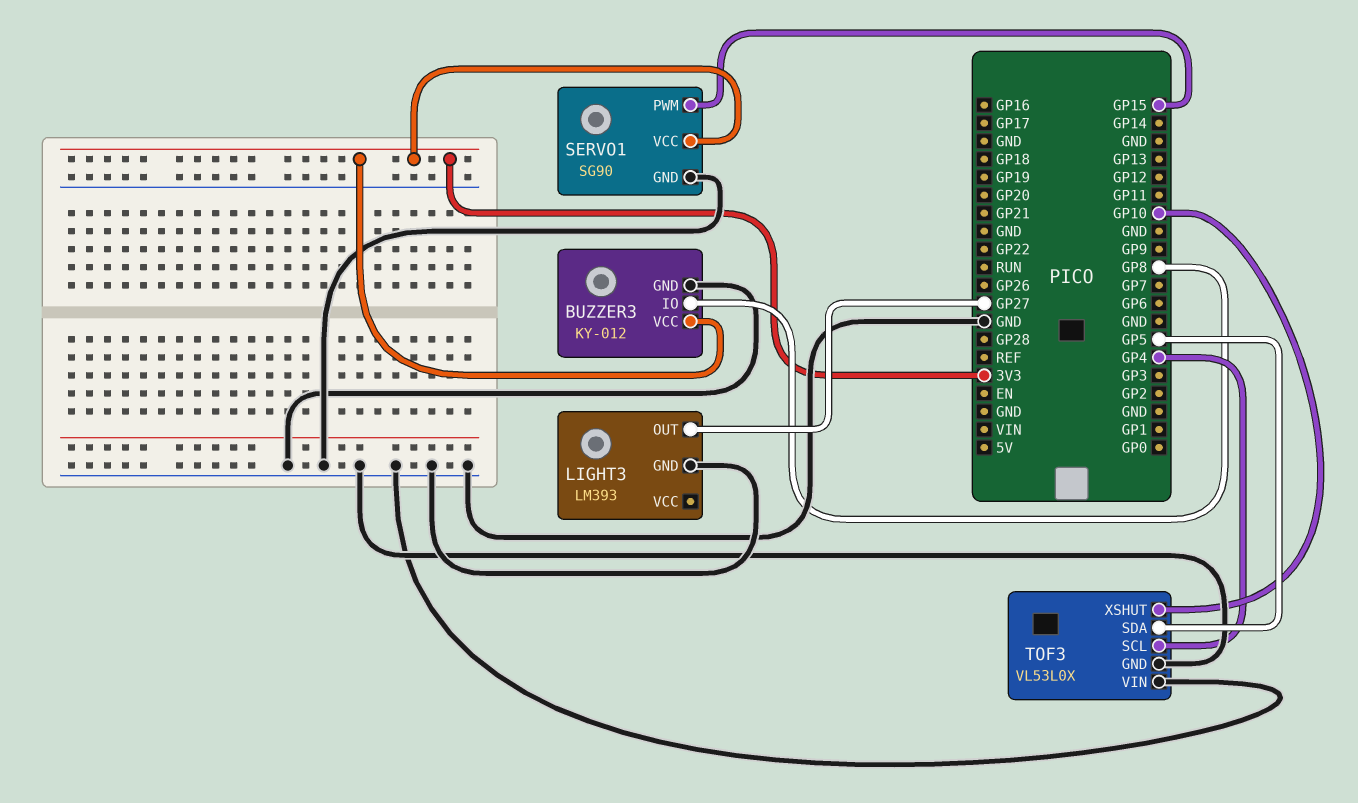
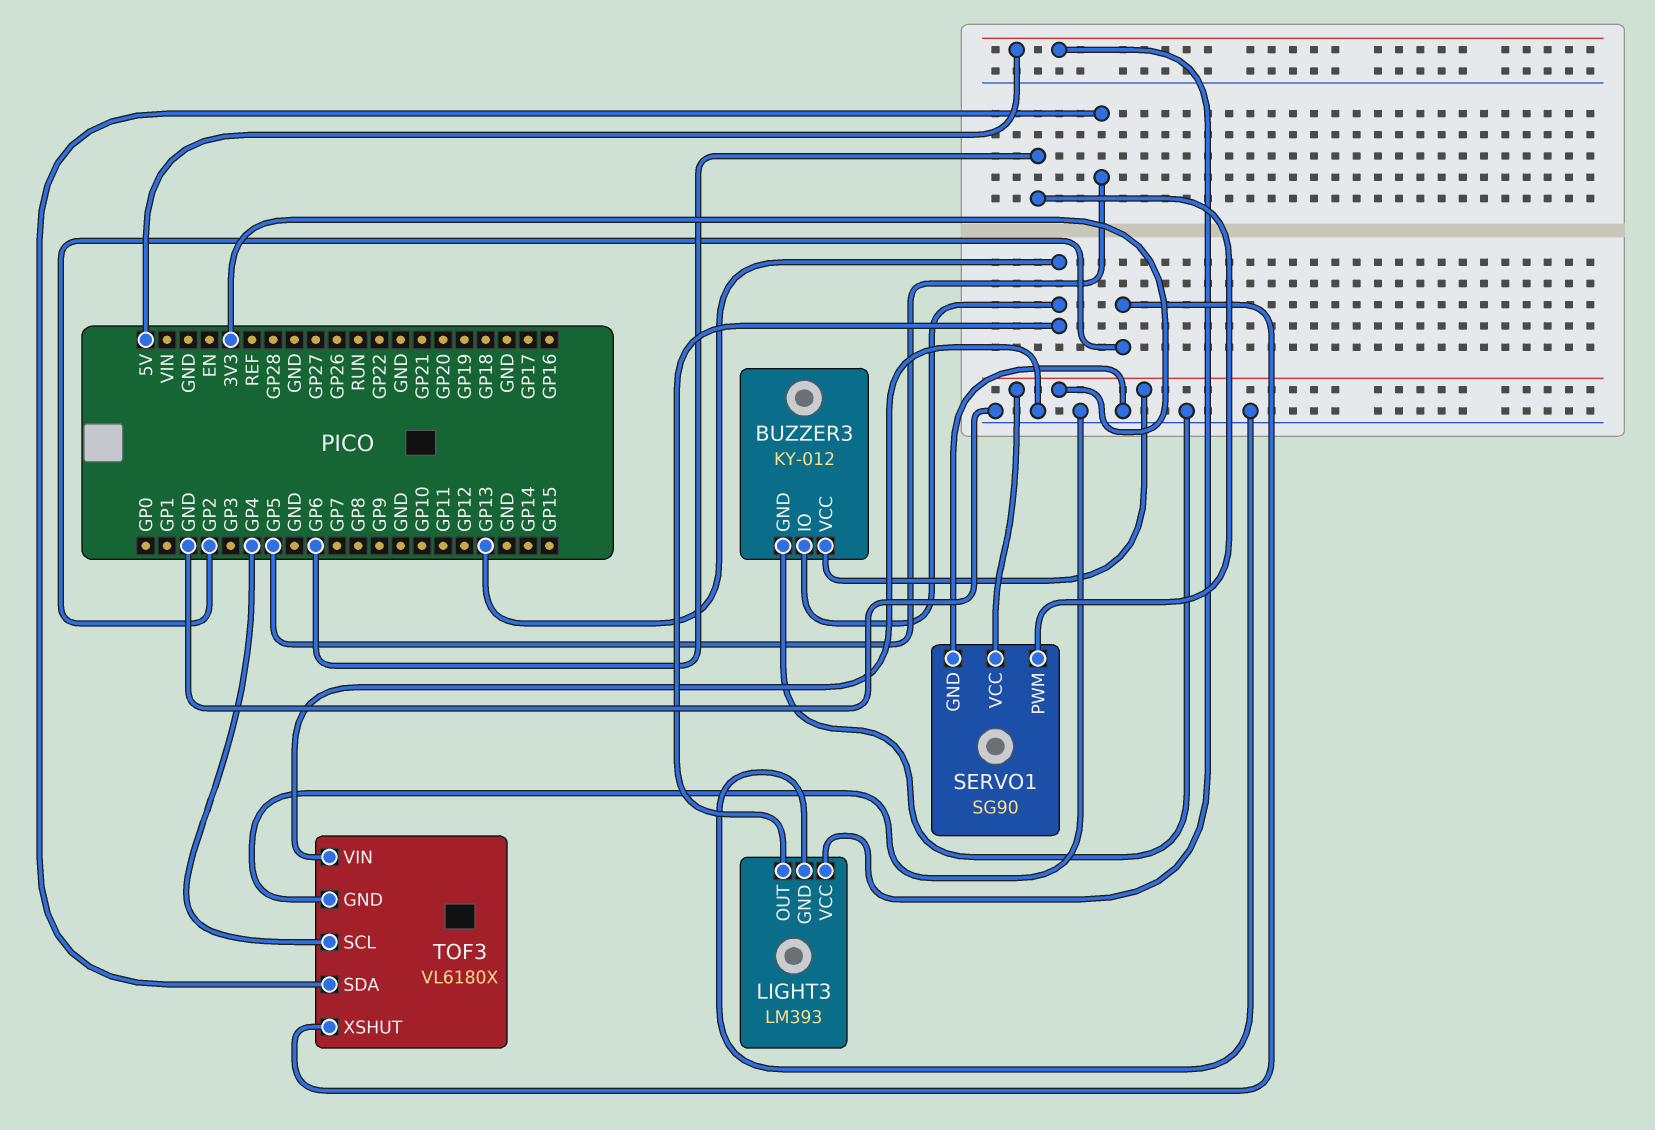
BUZZER3 pin IO: GP8 -> GP13
LIGHT3 pin OUT: GP27 -> GP13
LIGHT3 pin VCC: none -> 5V
SERVO1 pin PWM: GP15 -> GP6
TOF3: VL53L0X -> VL6180X
TOF3 pin XSHUT: GP10 -> GP2

